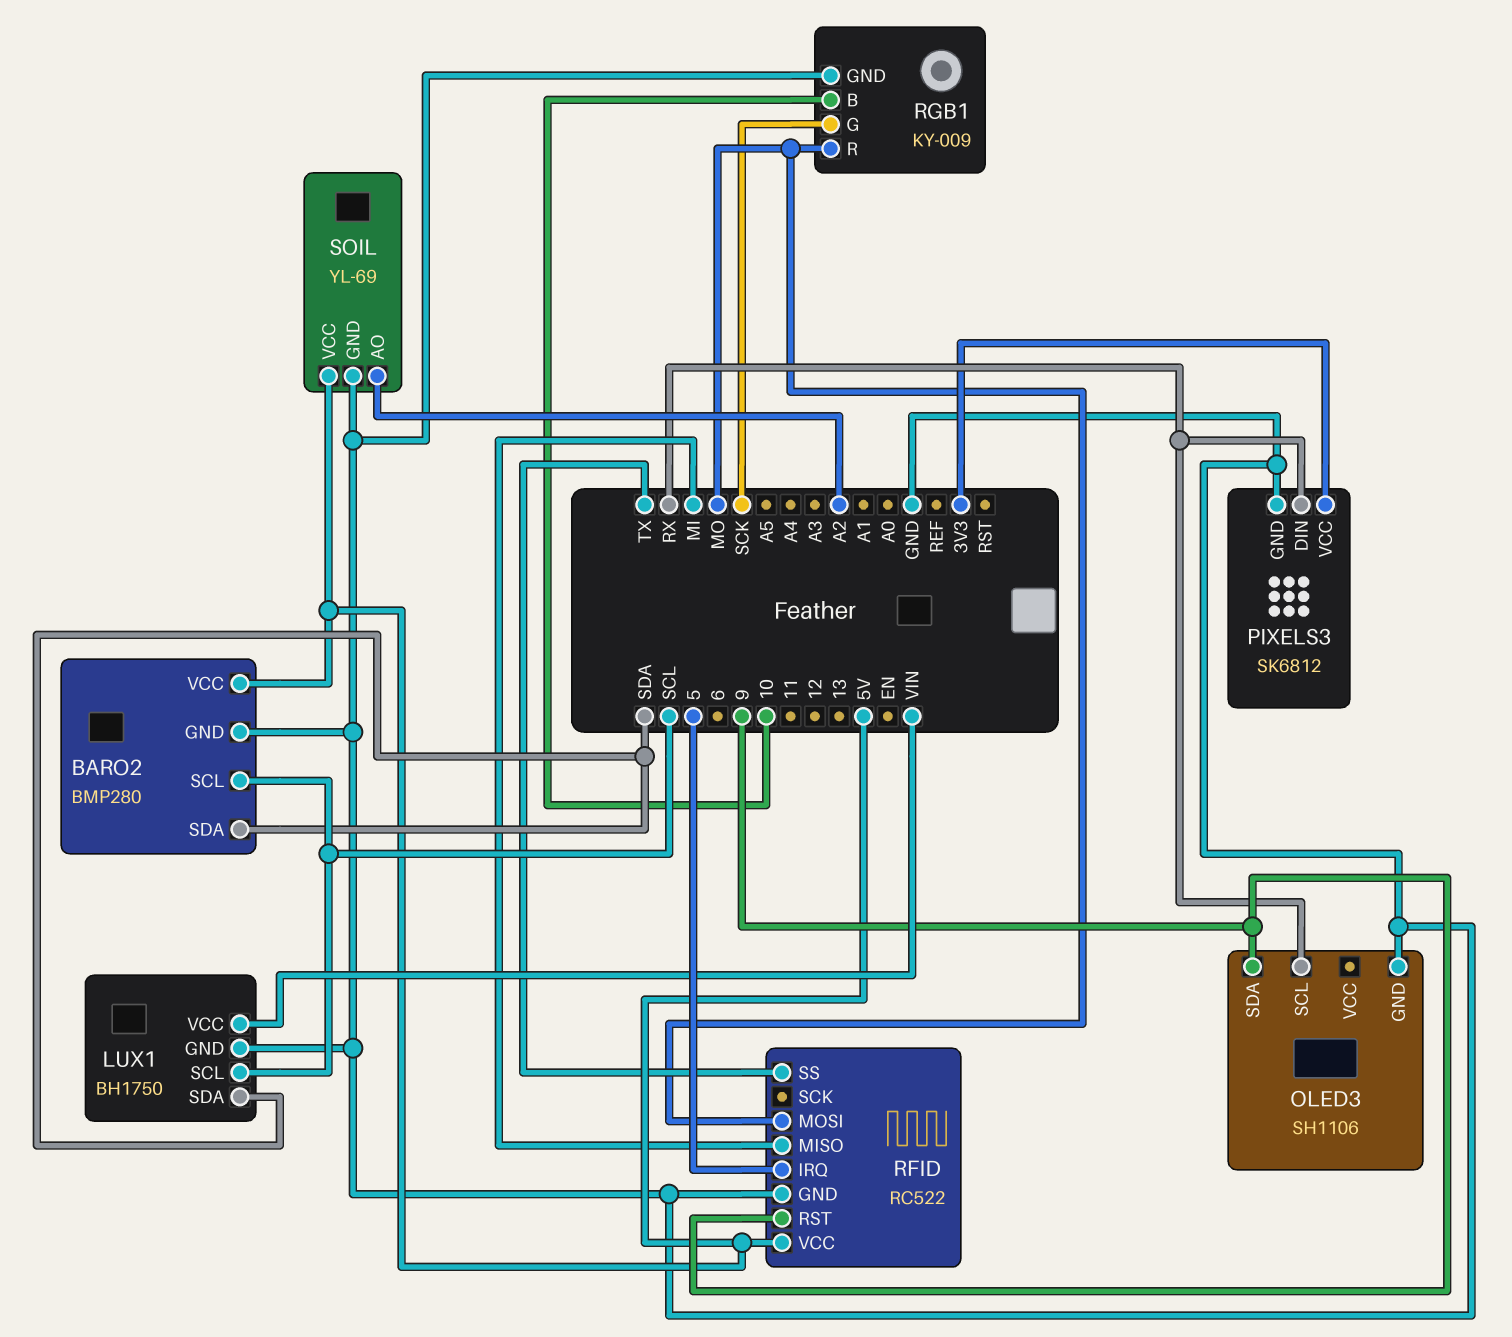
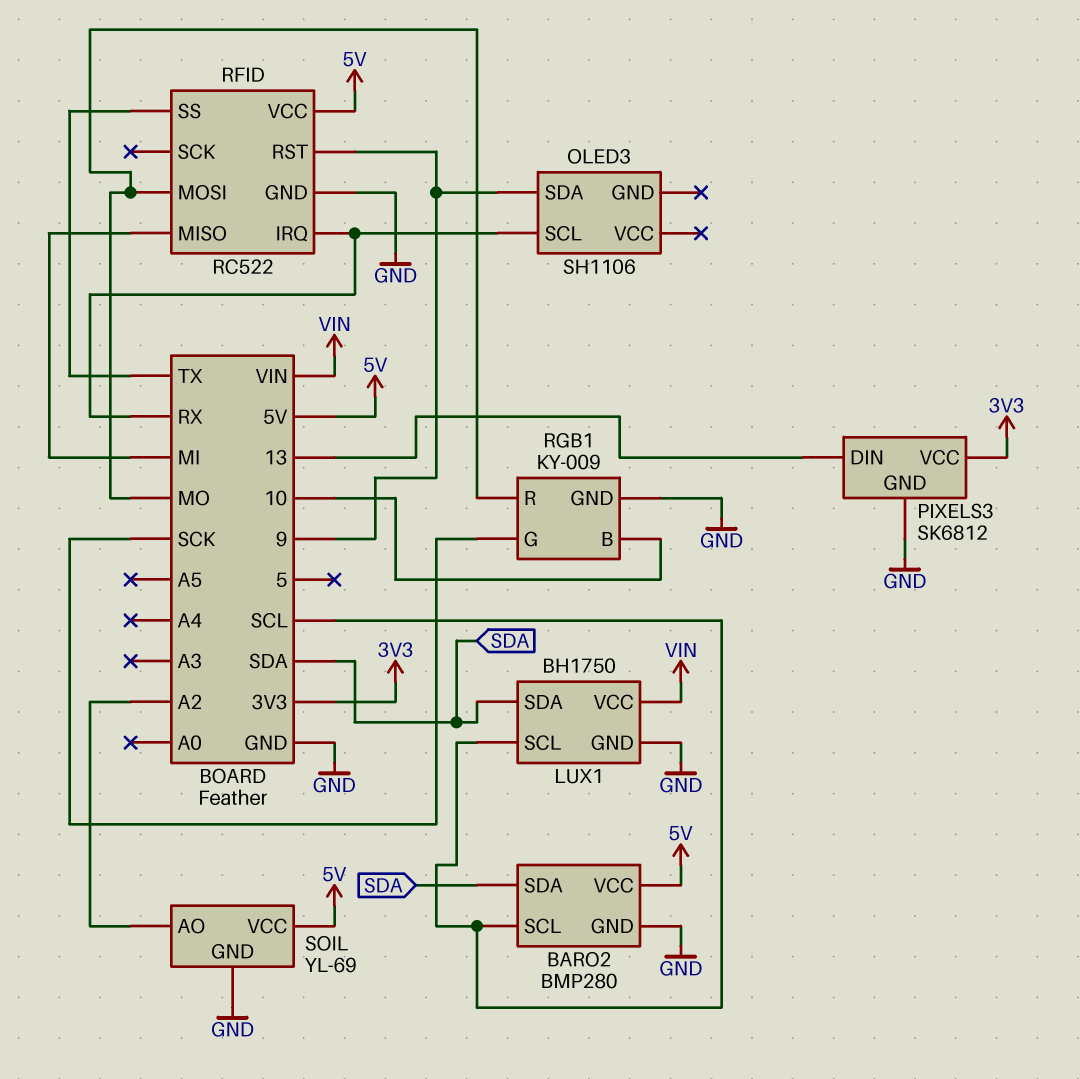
OLED3 pin GND: GND -> none
PIXELS3 pin DIN: RX -> 13
RFID pin IRQ: 5 -> RX

